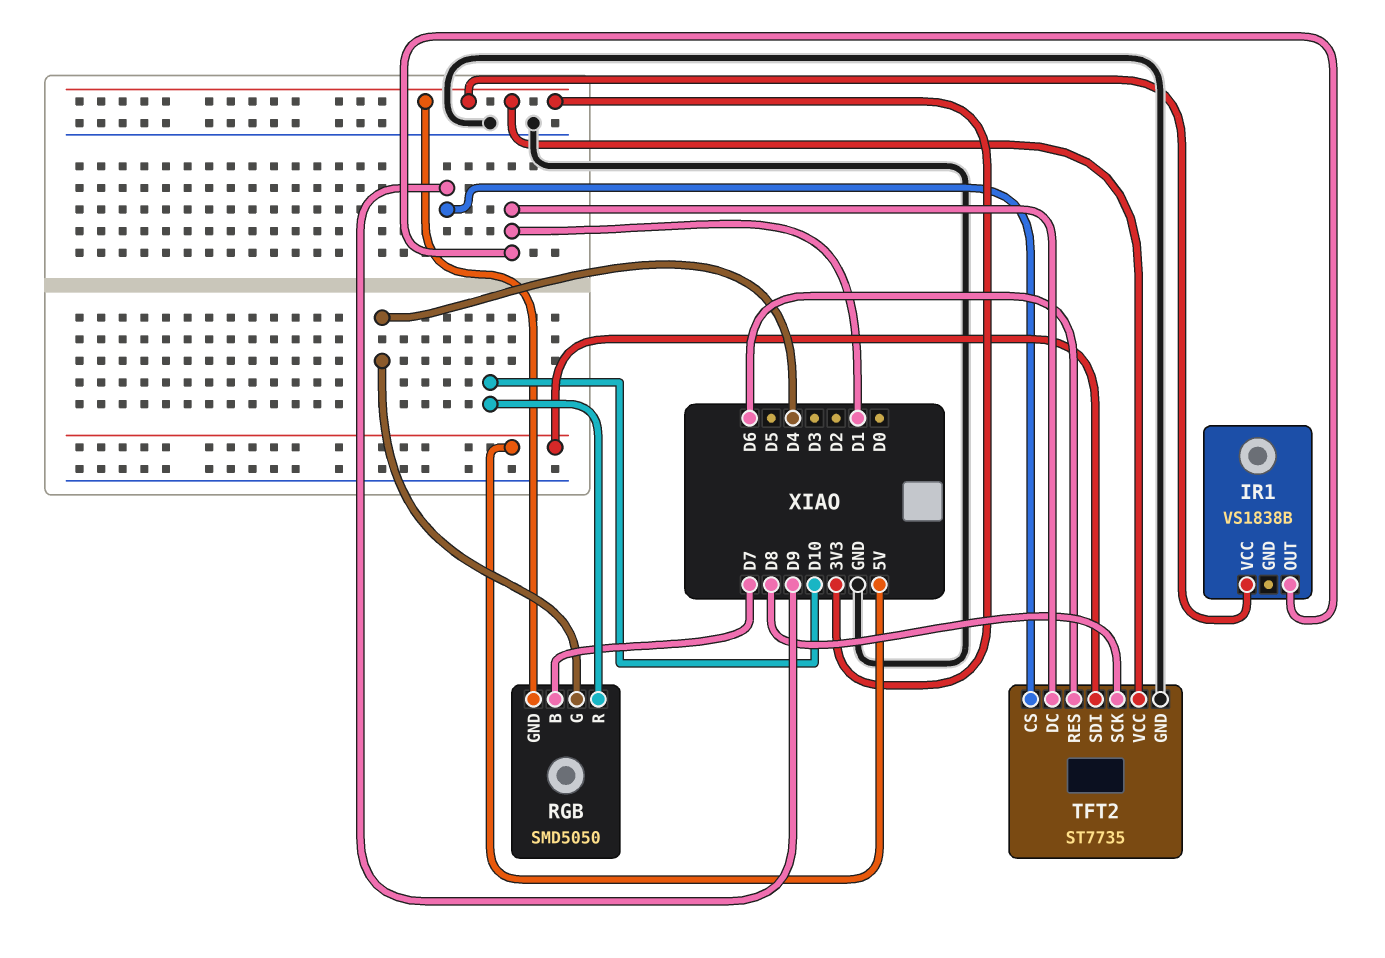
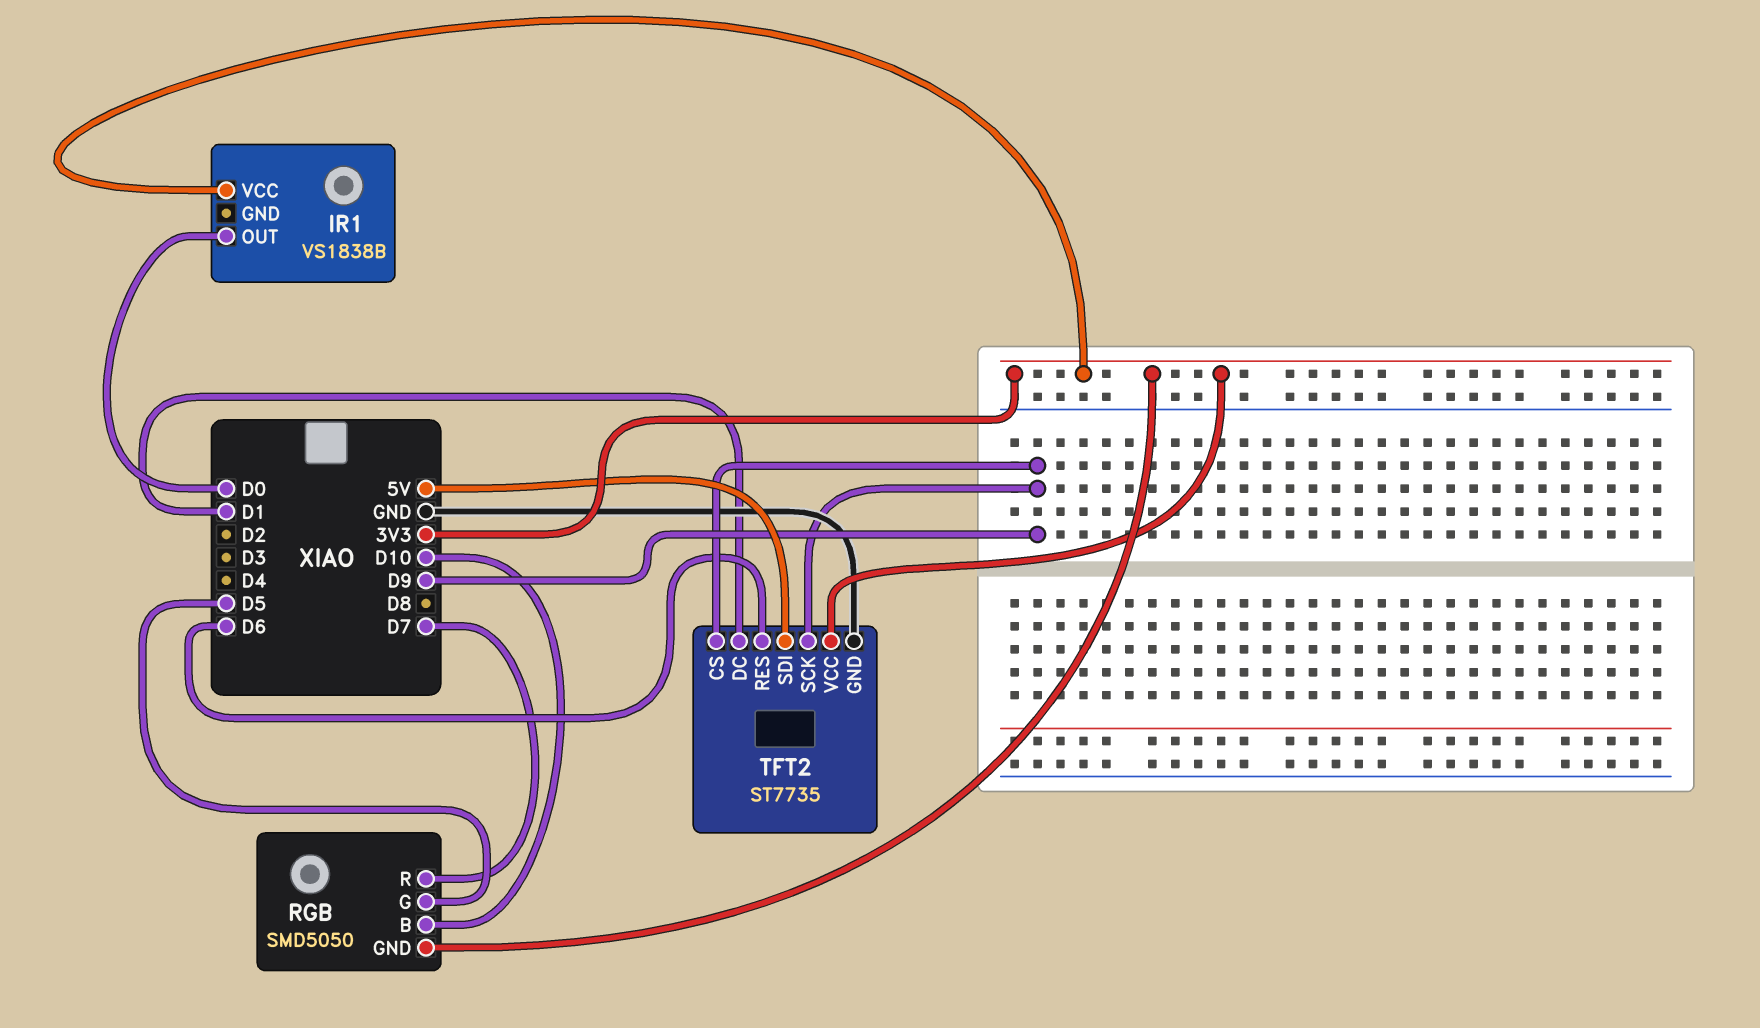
IR1 pin OUT: D1 -> D0
RGB pin B: D7 -> D10
RGB pin G: D4 -> D5
RGB pin R: D10 -> D7
TFT2 pin SCK: D8 -> D9

